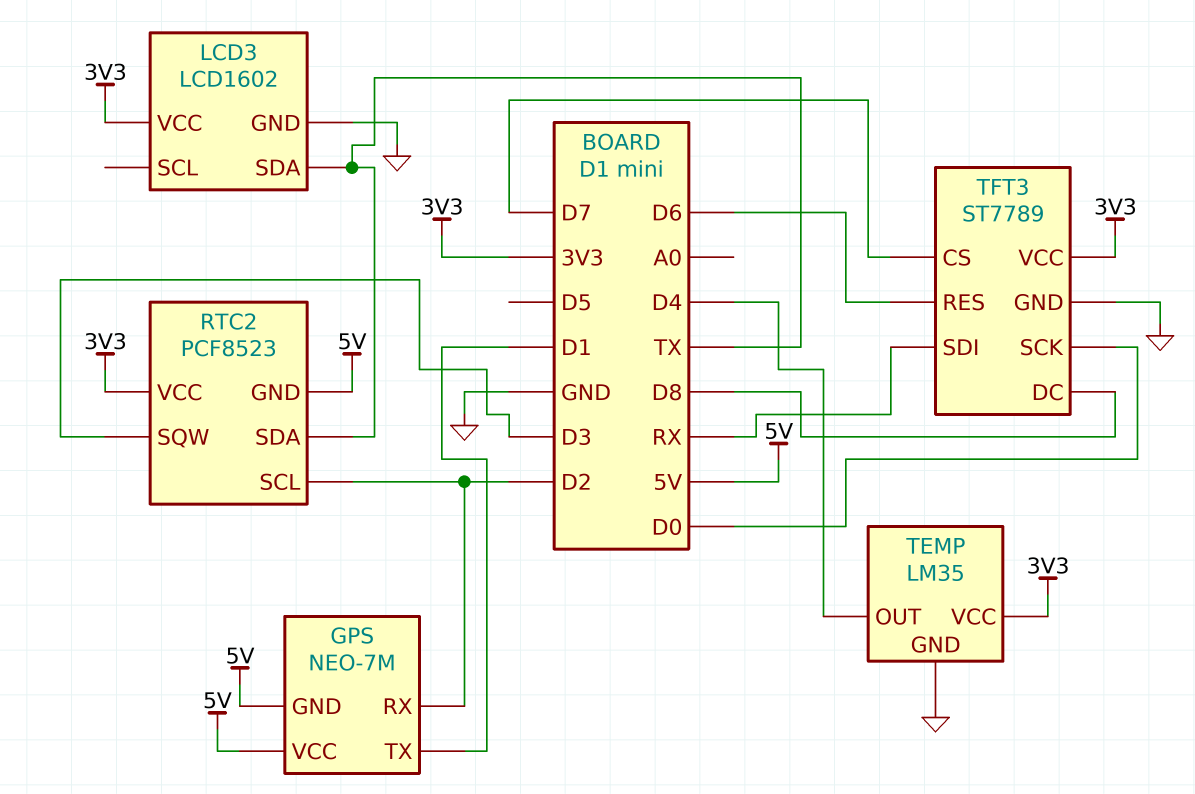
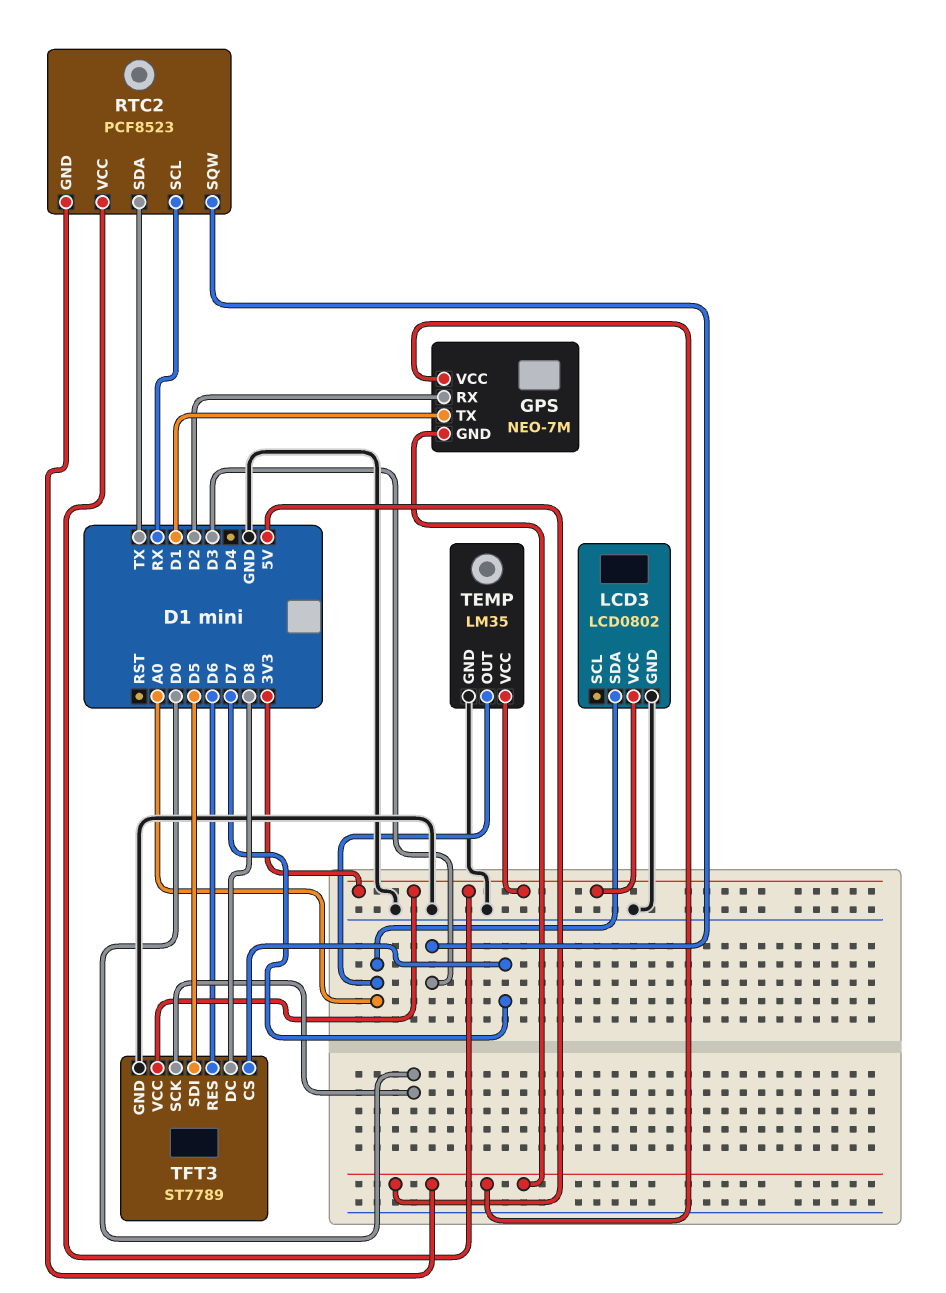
LCD3: LCD1602 -> LCD0802
LCD3 pin SDA: TX -> A0
RTC2 pin SCL: D2 -> RX
TEMP pin OUT: D4 -> A0
TFT3 pin SDI: RX -> D5

